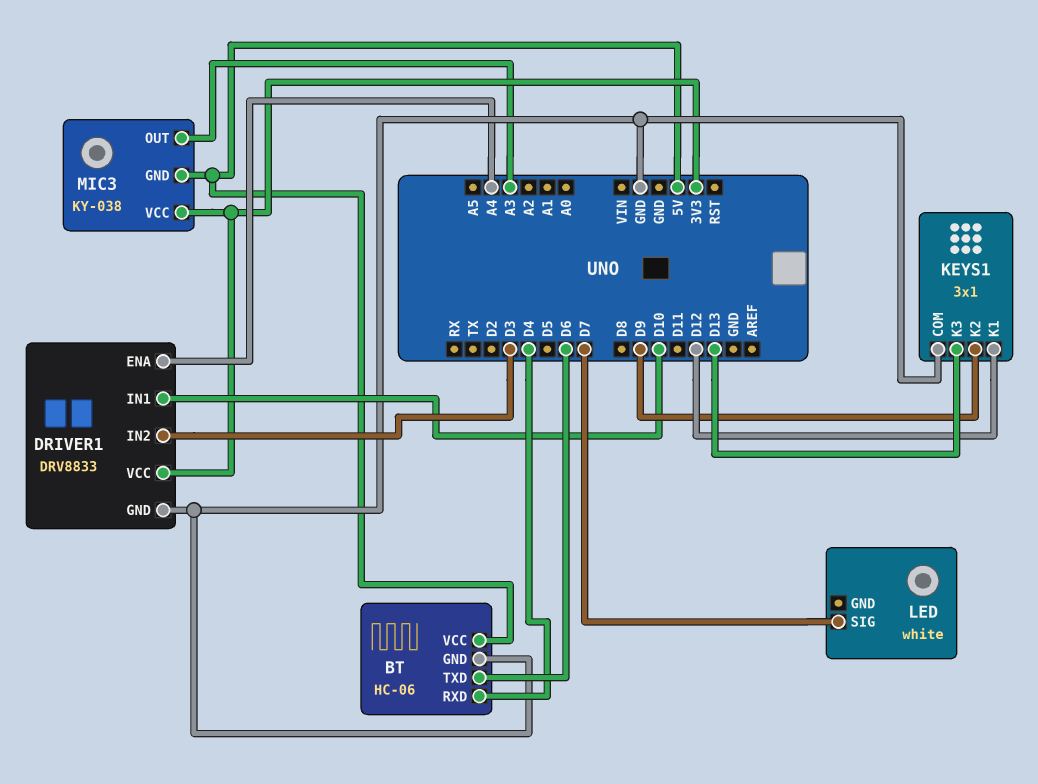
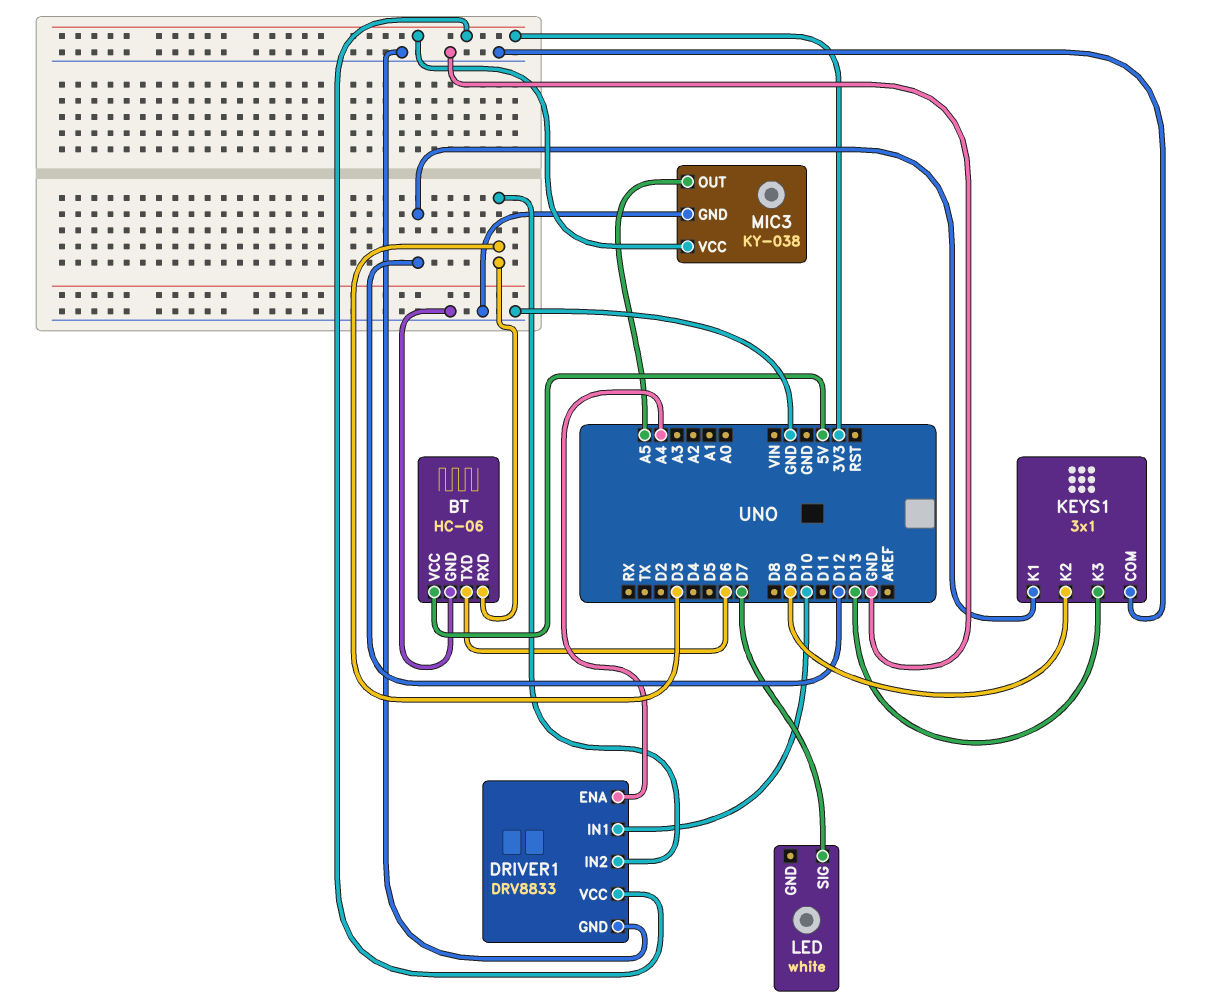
BT pin RXD: D4 -> D3
MIC3 pin GND: 5V -> GND
MIC3 pin OUT: A3 -> A5

